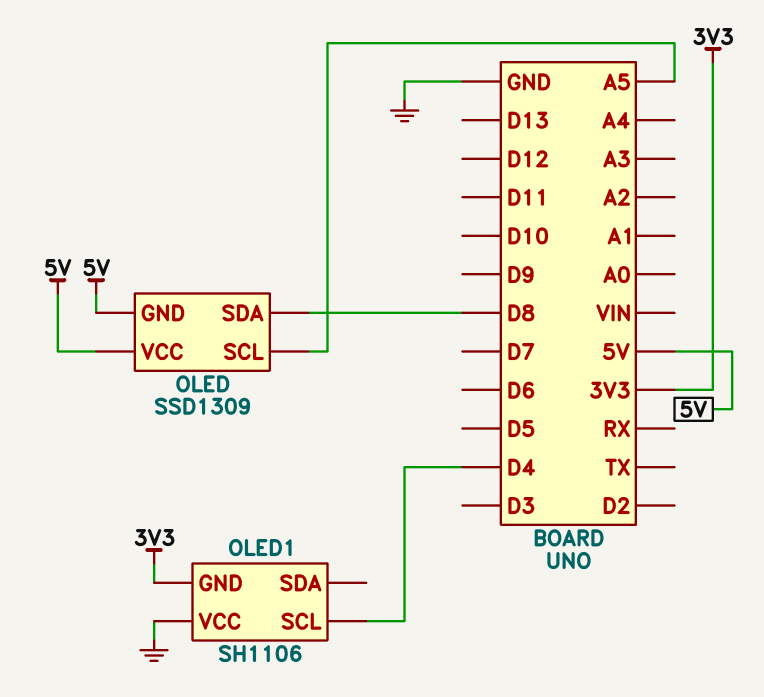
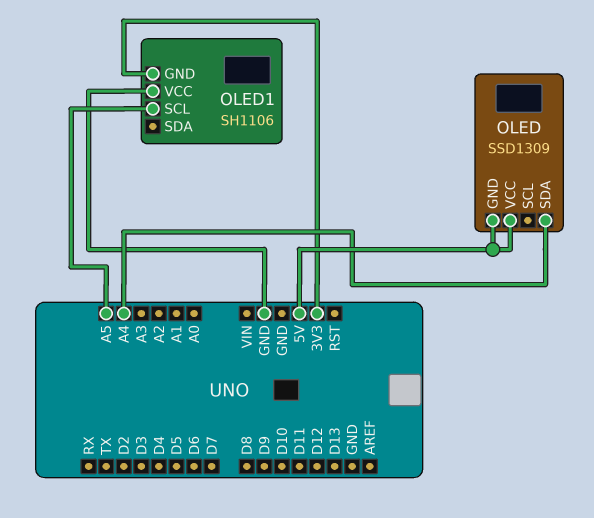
OLED pin SCL: A5 -> none
OLED pin SDA: D8 -> A4
OLED1 pin SCL: D4 -> A5

